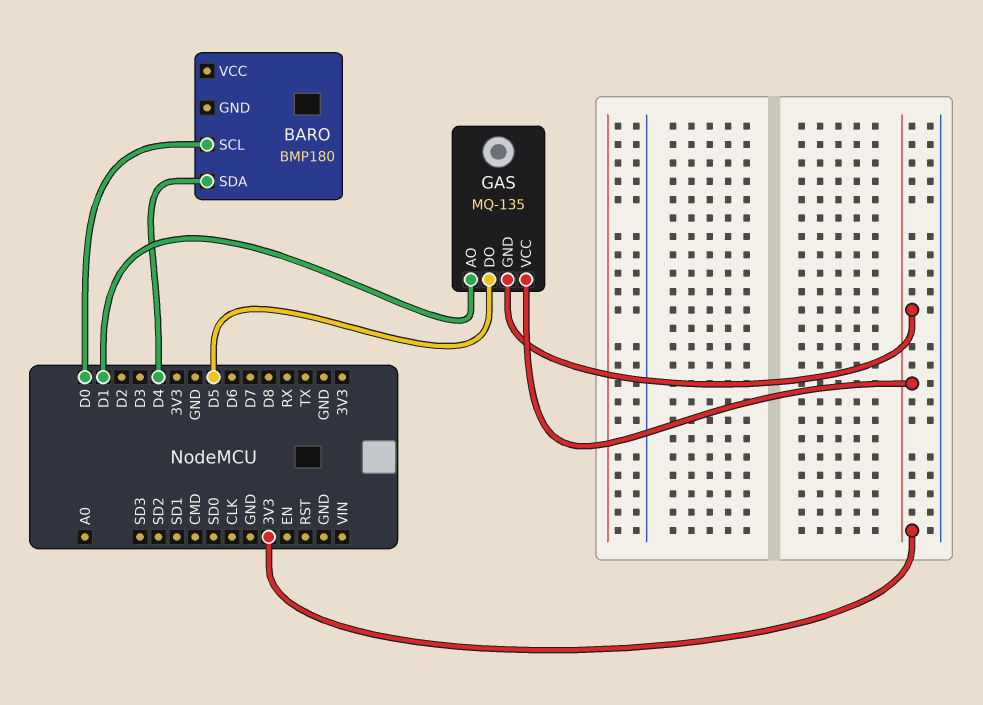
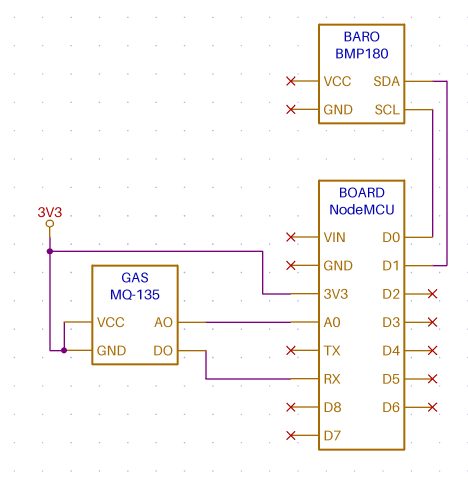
BARO pin SDA: D4 -> D1
GAS pin AO: D1 -> A0
GAS pin DO: D5 -> RX

